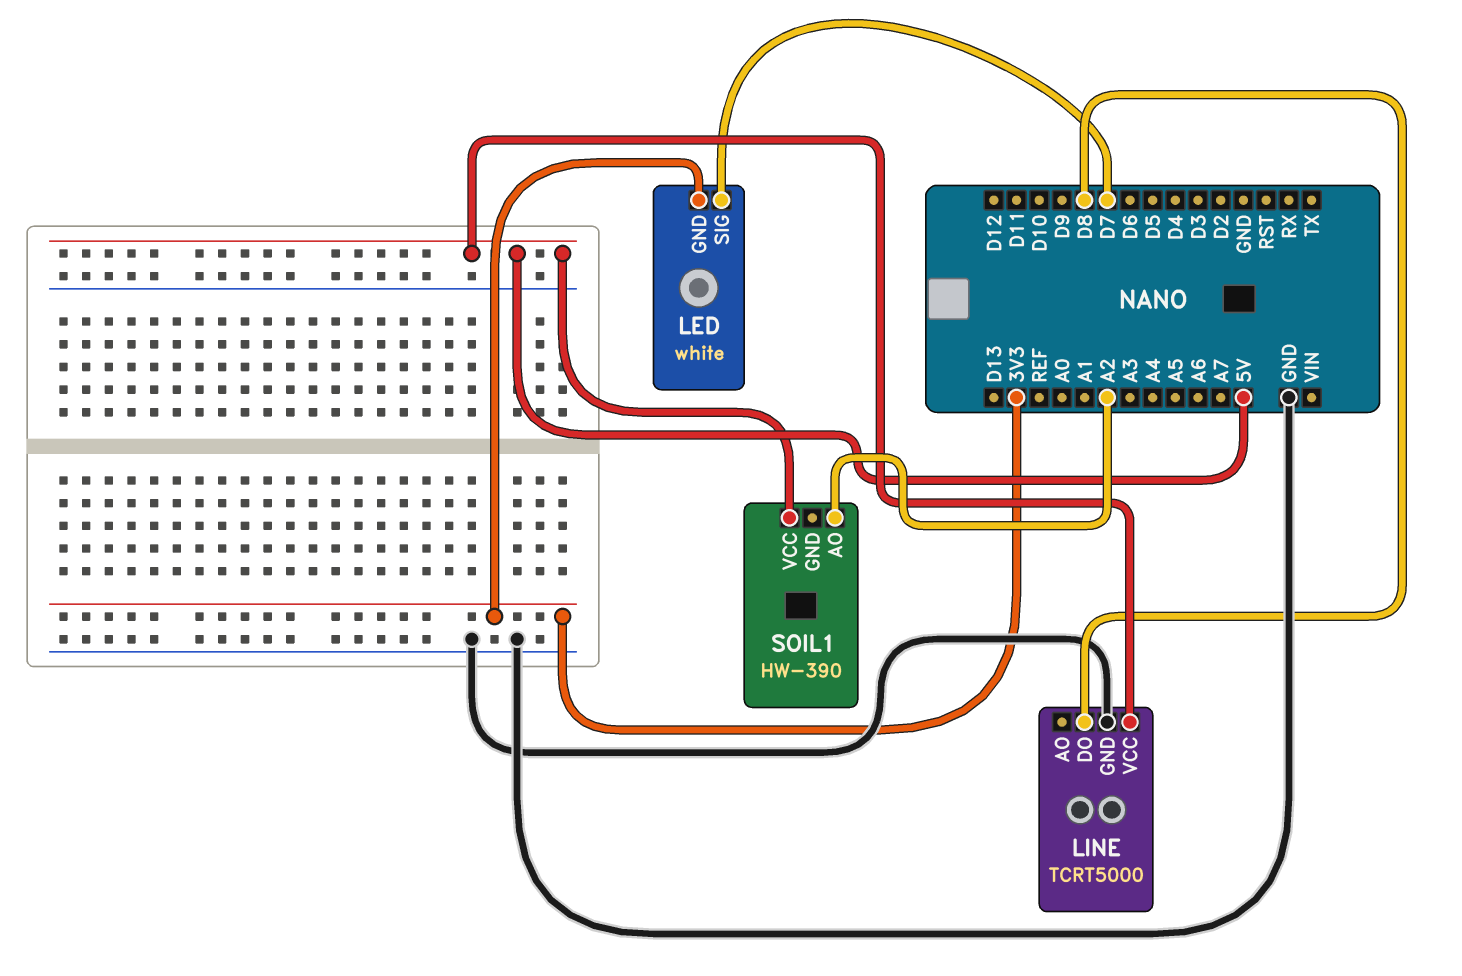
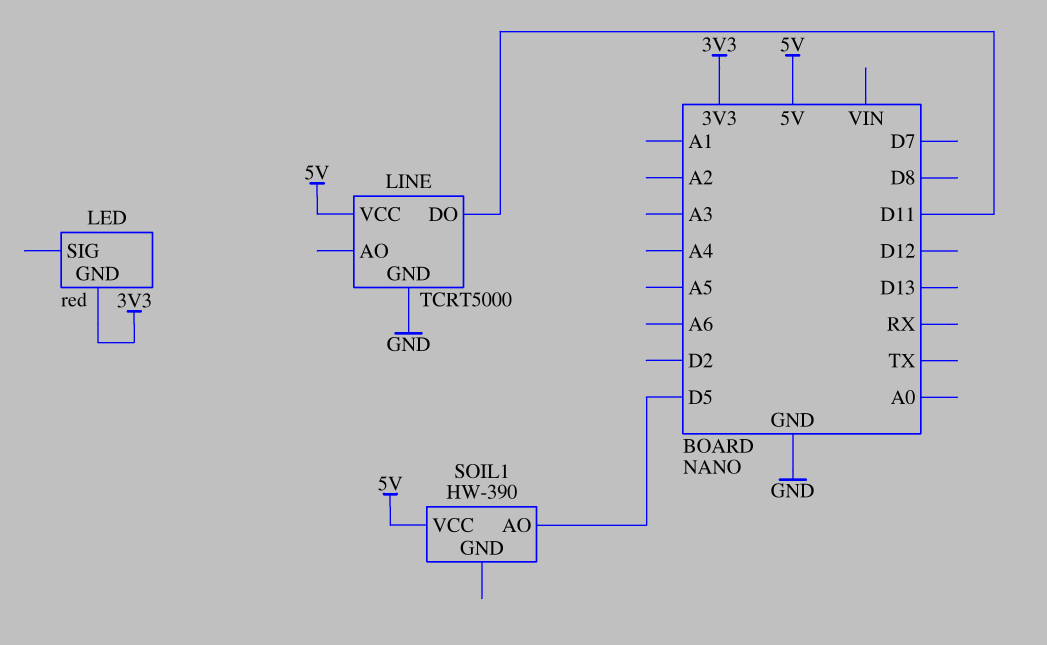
LED: white -> red
LED pin SIG: D7 -> none
LINE pin DO: D8 -> D11
SOIL1 pin AO: A2 -> D5

